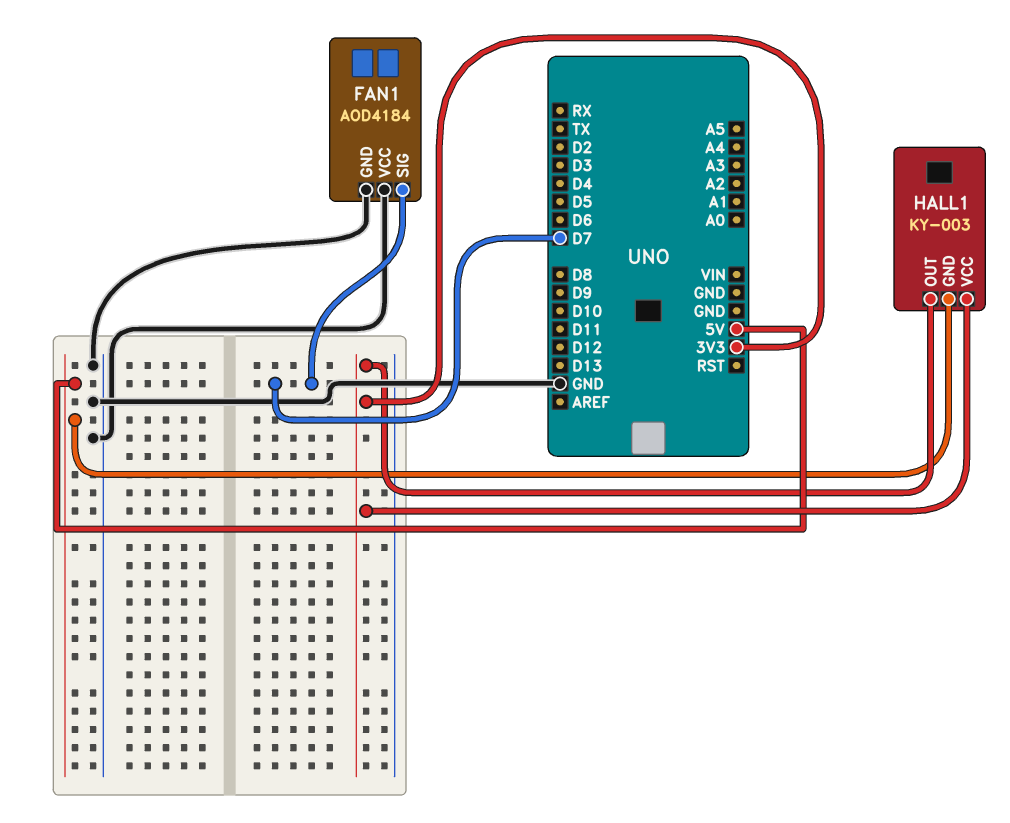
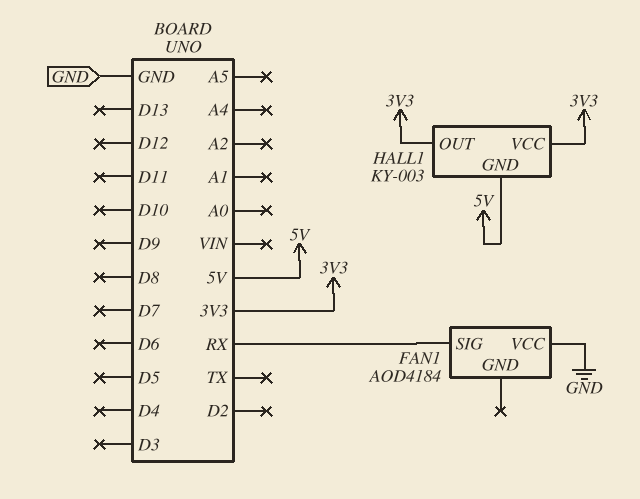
FAN1 pin GND: GND -> none
FAN1 pin SIG: D7 -> RX

